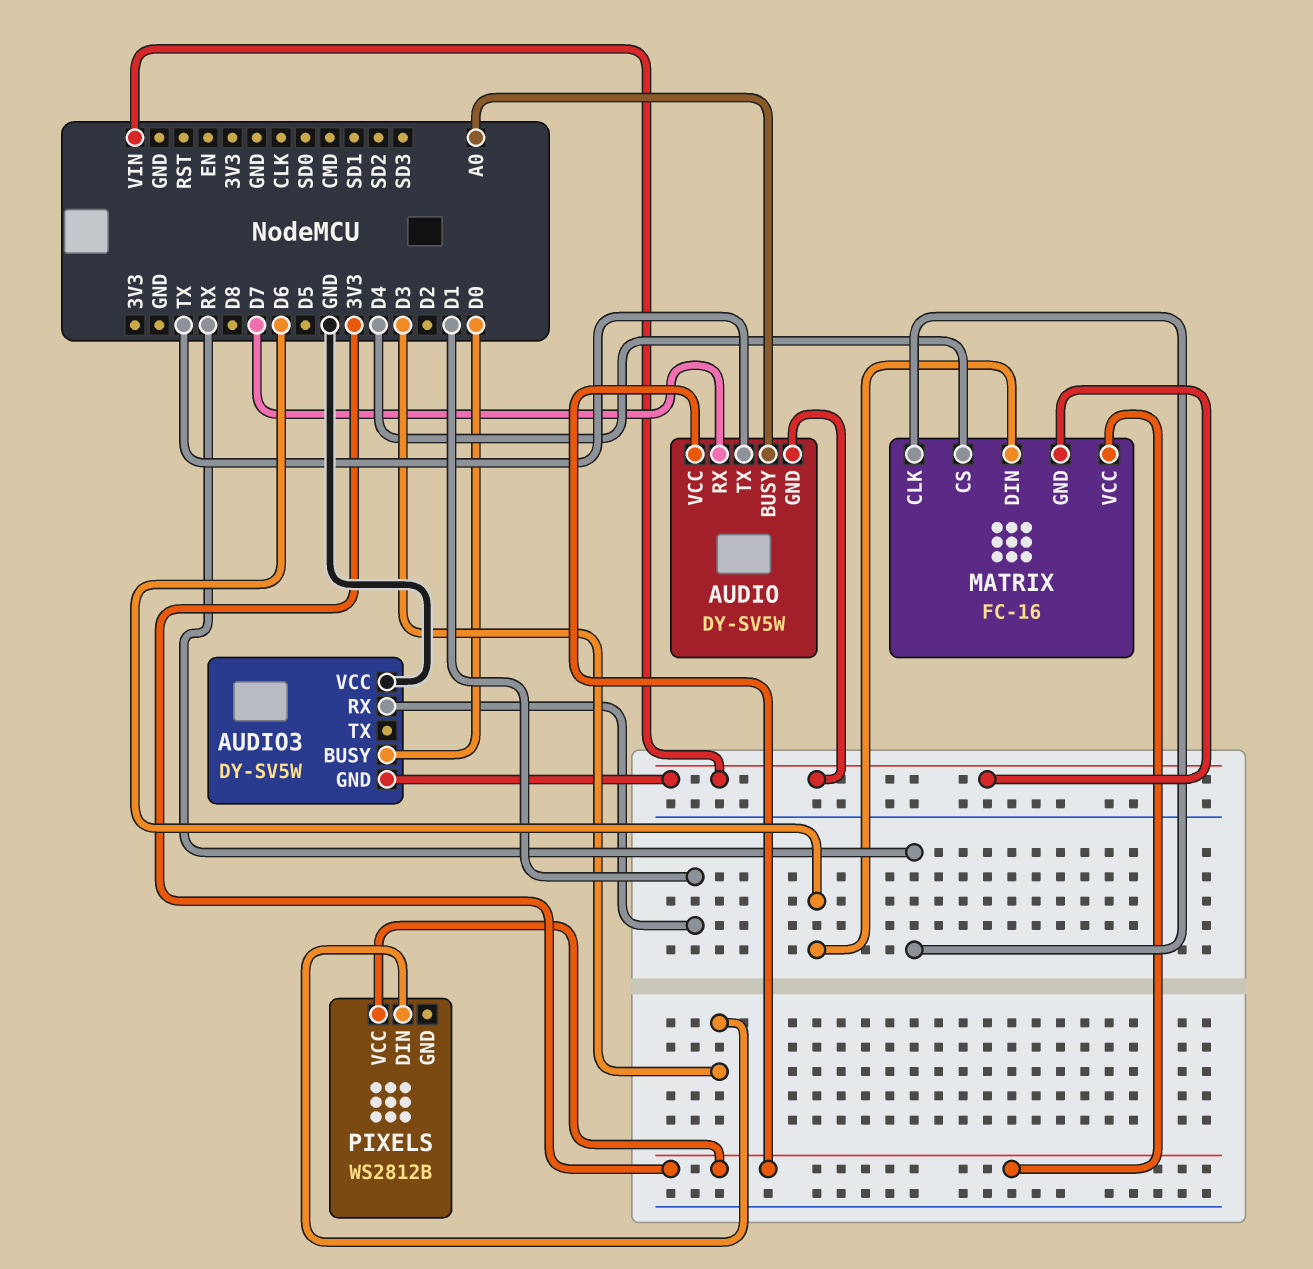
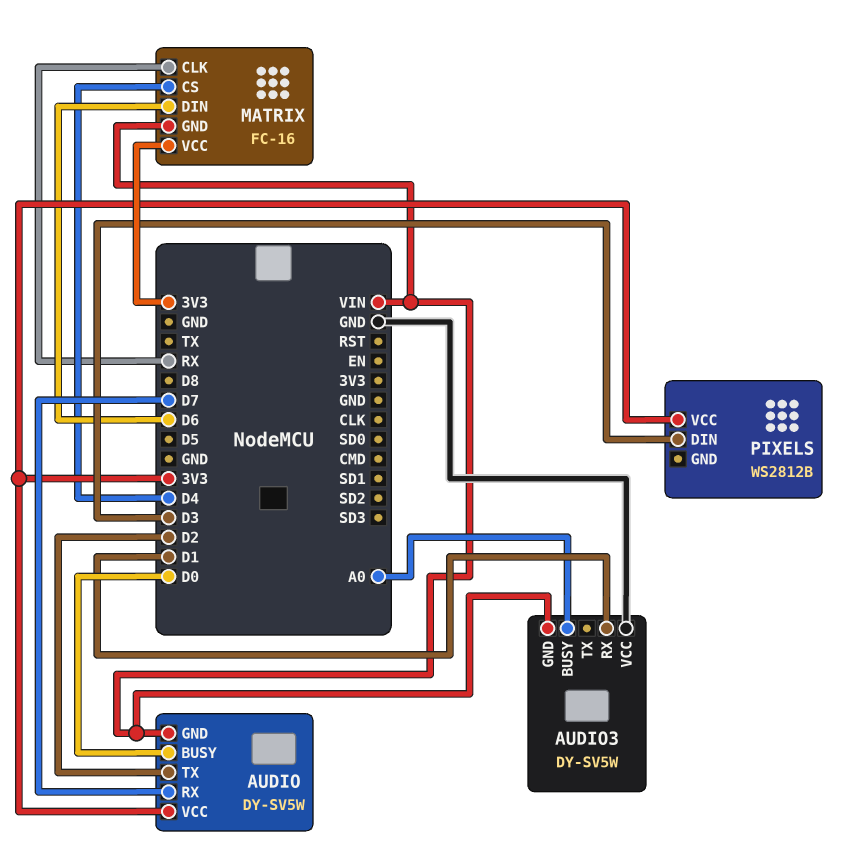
AUDIO pin BUSY: A0 -> D0
AUDIO pin TX: TX -> D2
AUDIO3 pin BUSY: D0 -> A0

